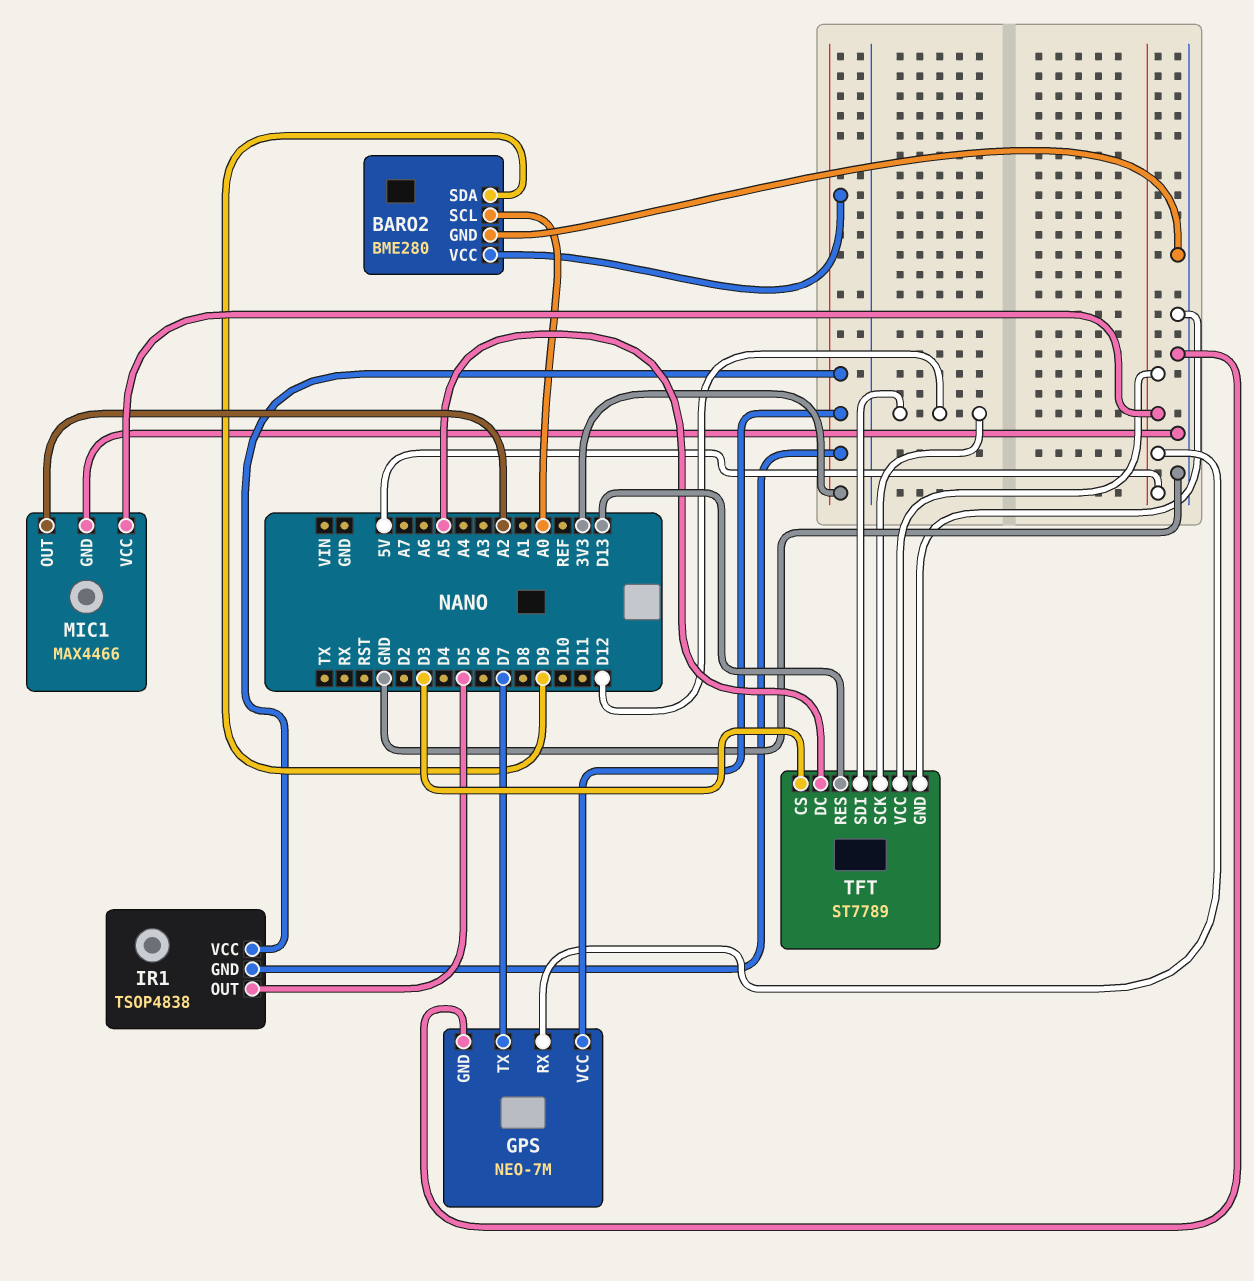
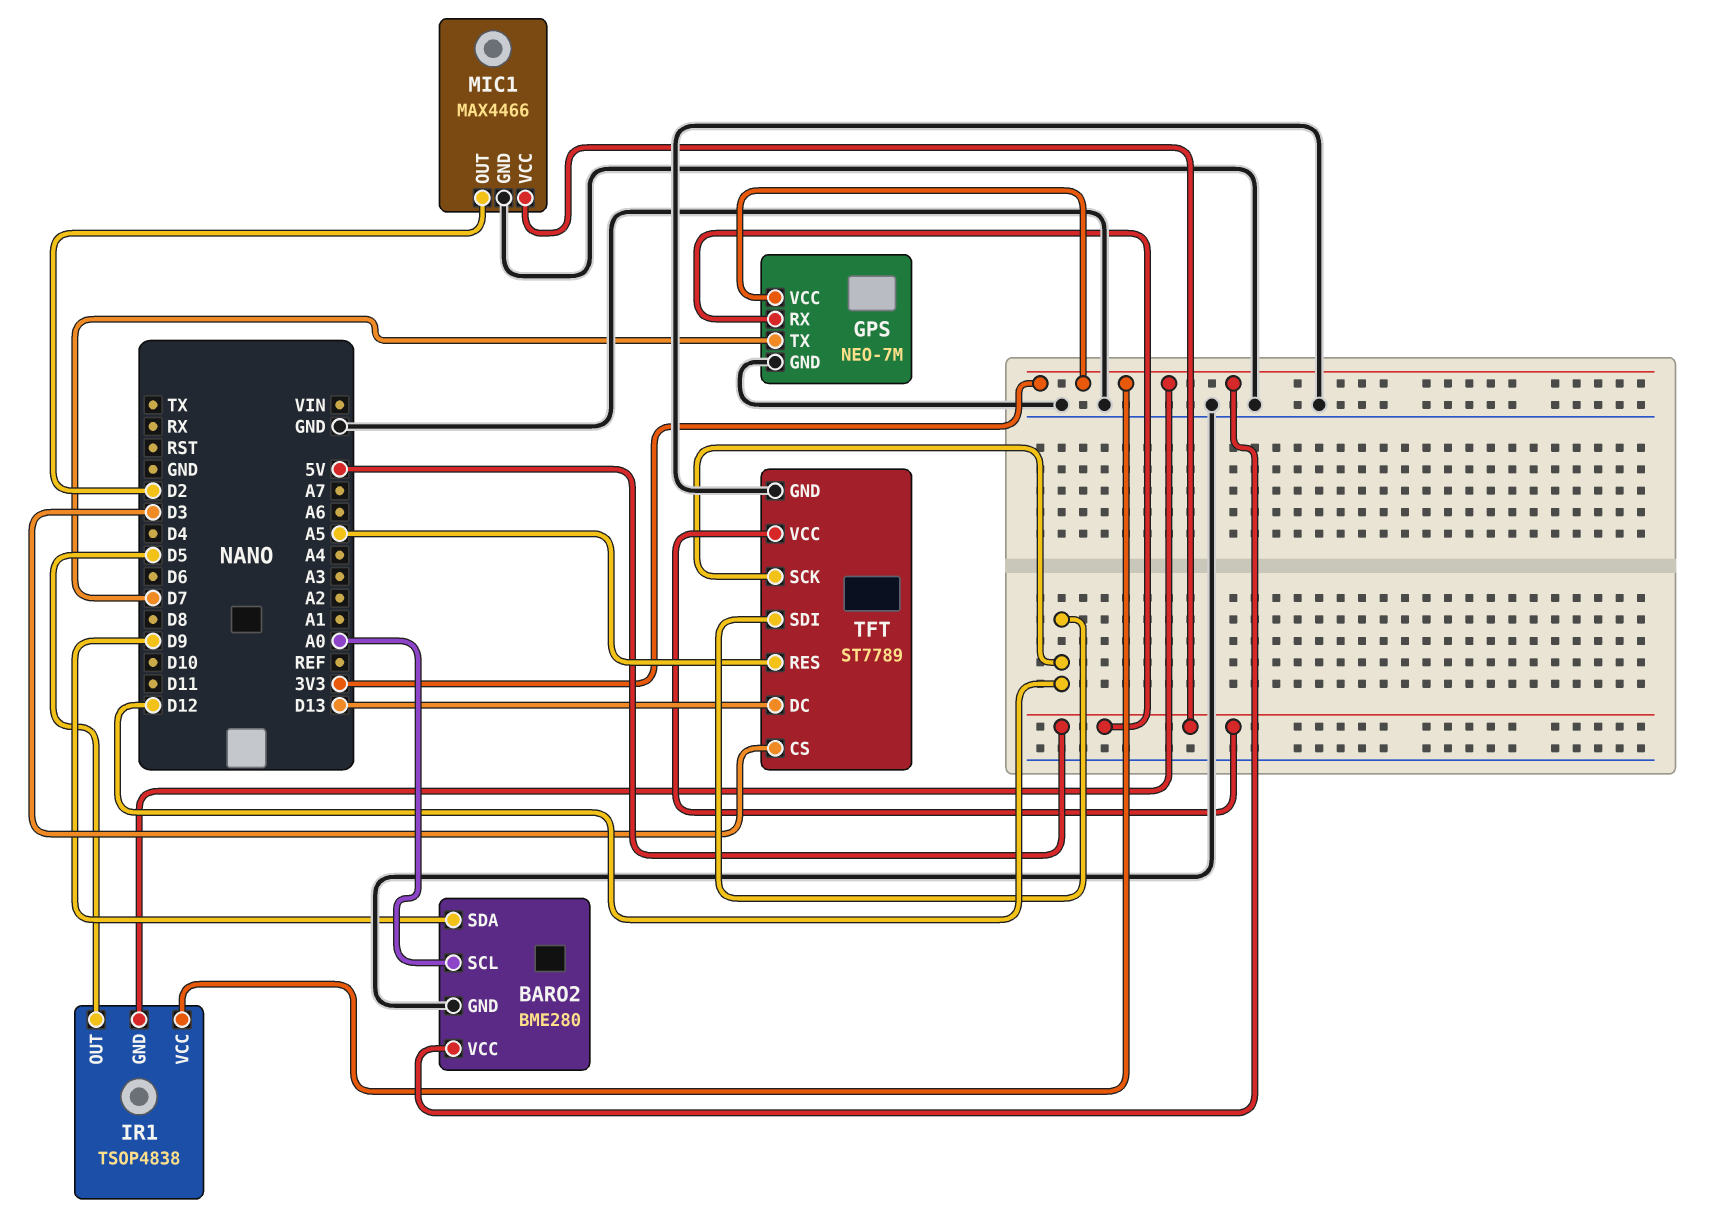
MIC1 pin OUT: A2 -> D2
TFT pin DC: A5 -> D13
TFT pin RES: D13 -> A5

